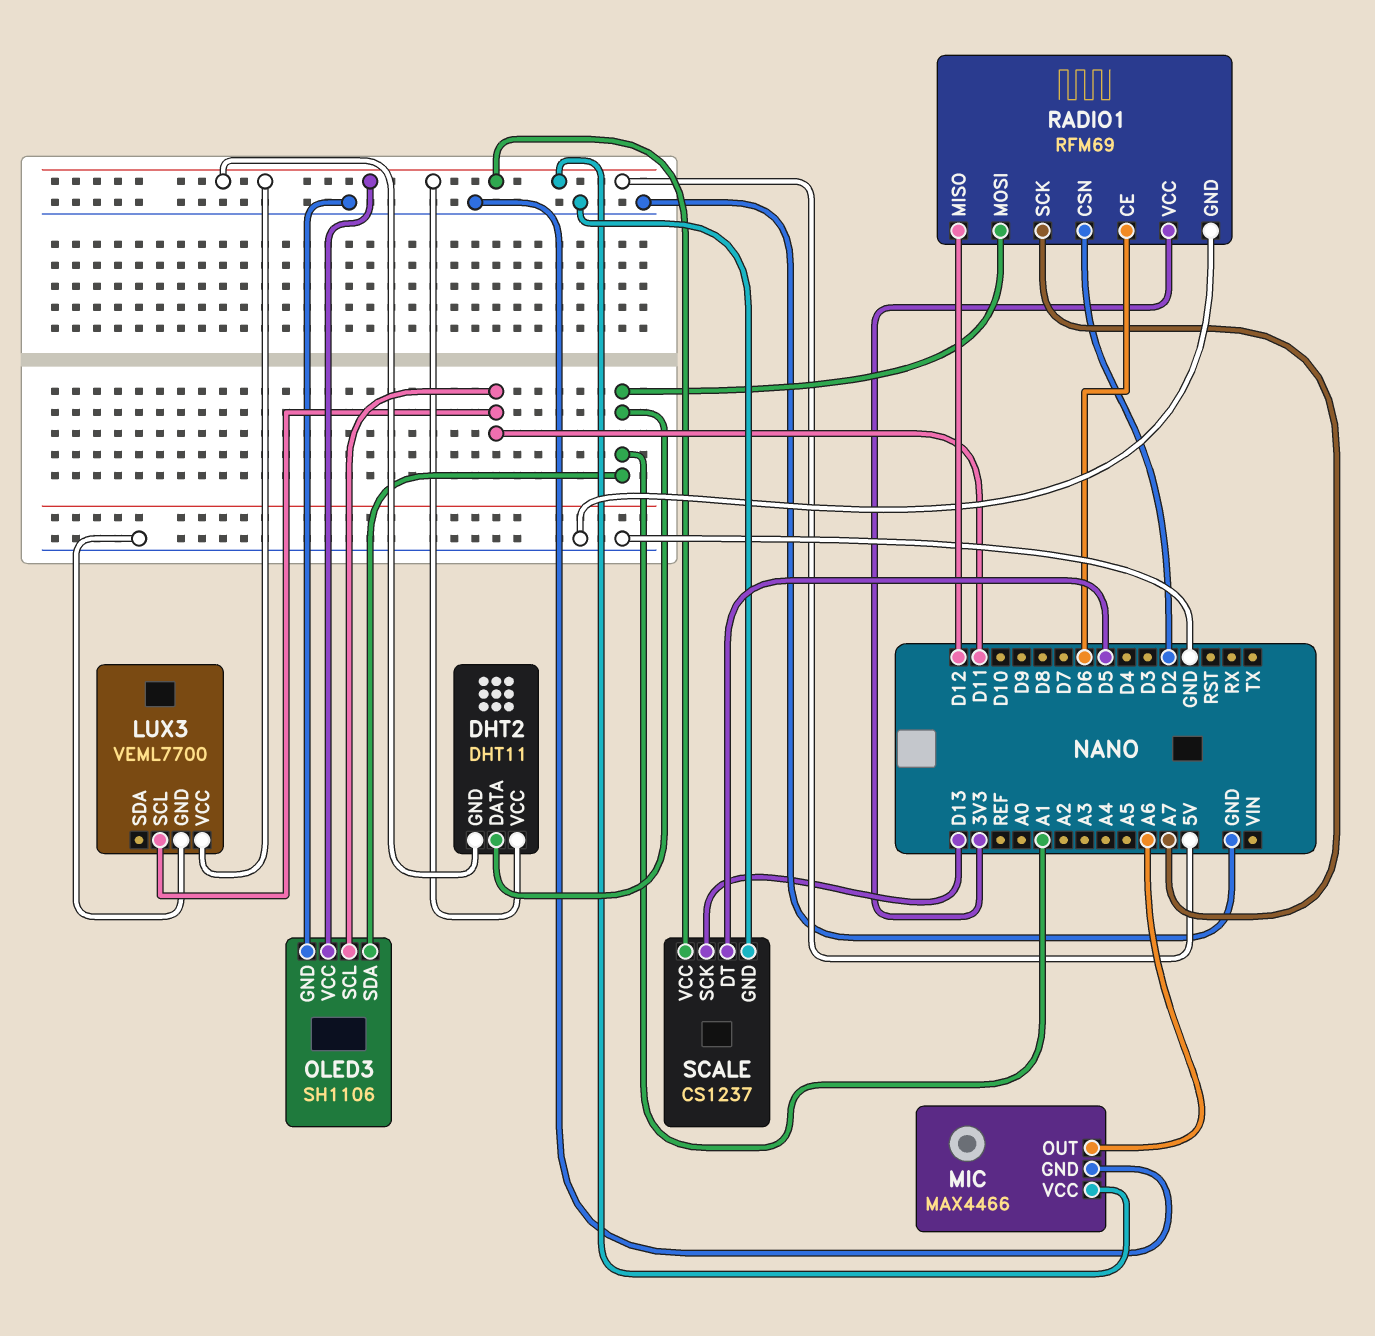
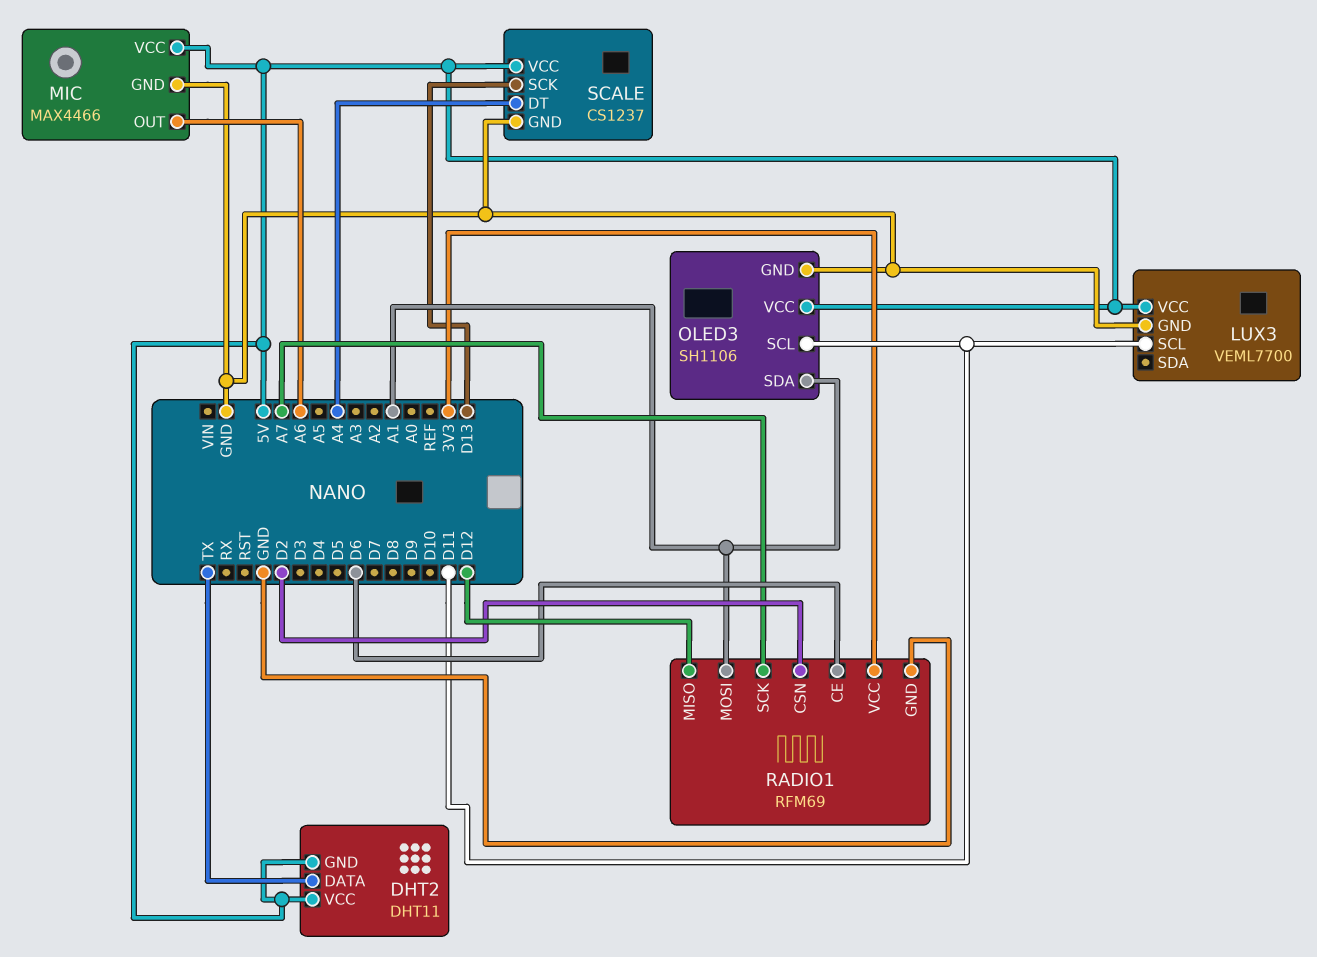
DHT2 pin DATA: A1 -> TX
SCALE pin DT: D5 -> A4

